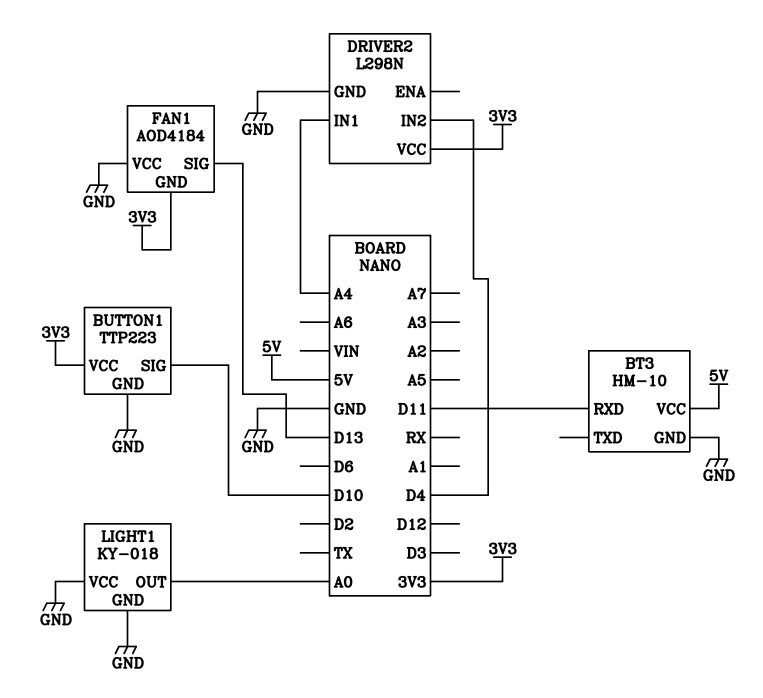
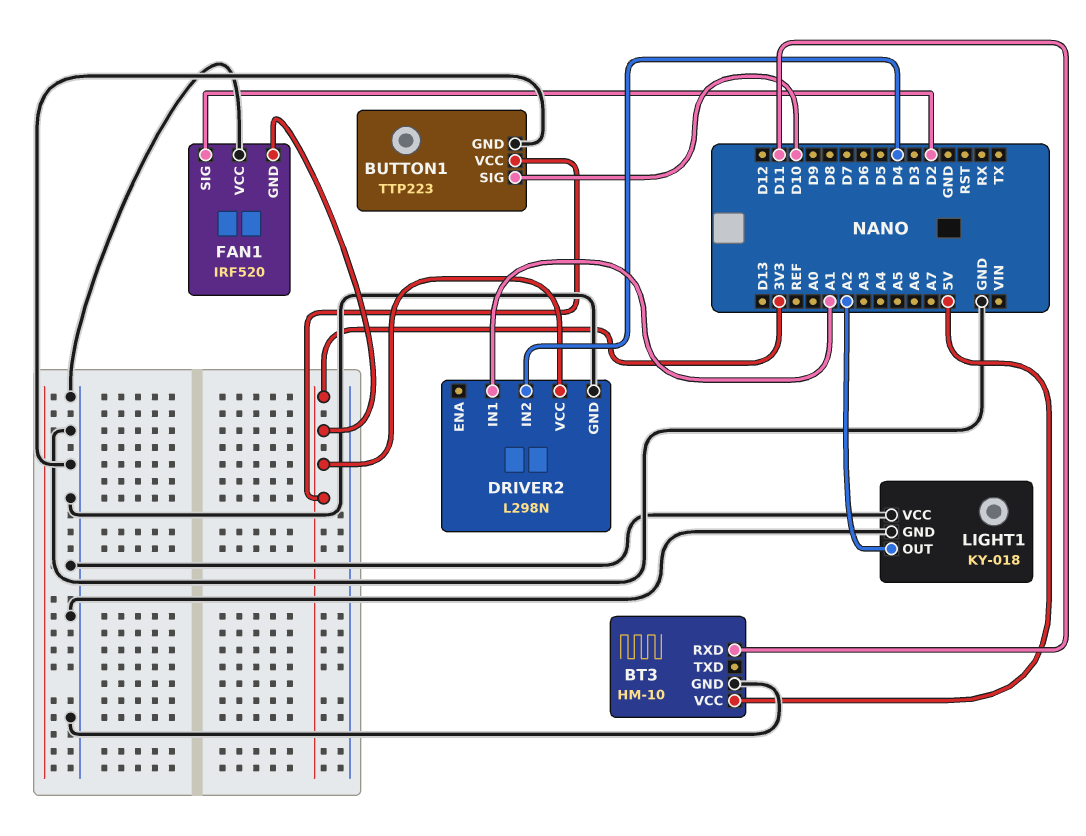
DRIVER2 pin IN1: A4 -> A1
FAN1: AOD4184 -> IRF520
FAN1 pin SIG: D13 -> D2
LIGHT1 pin OUT: A0 -> A2

